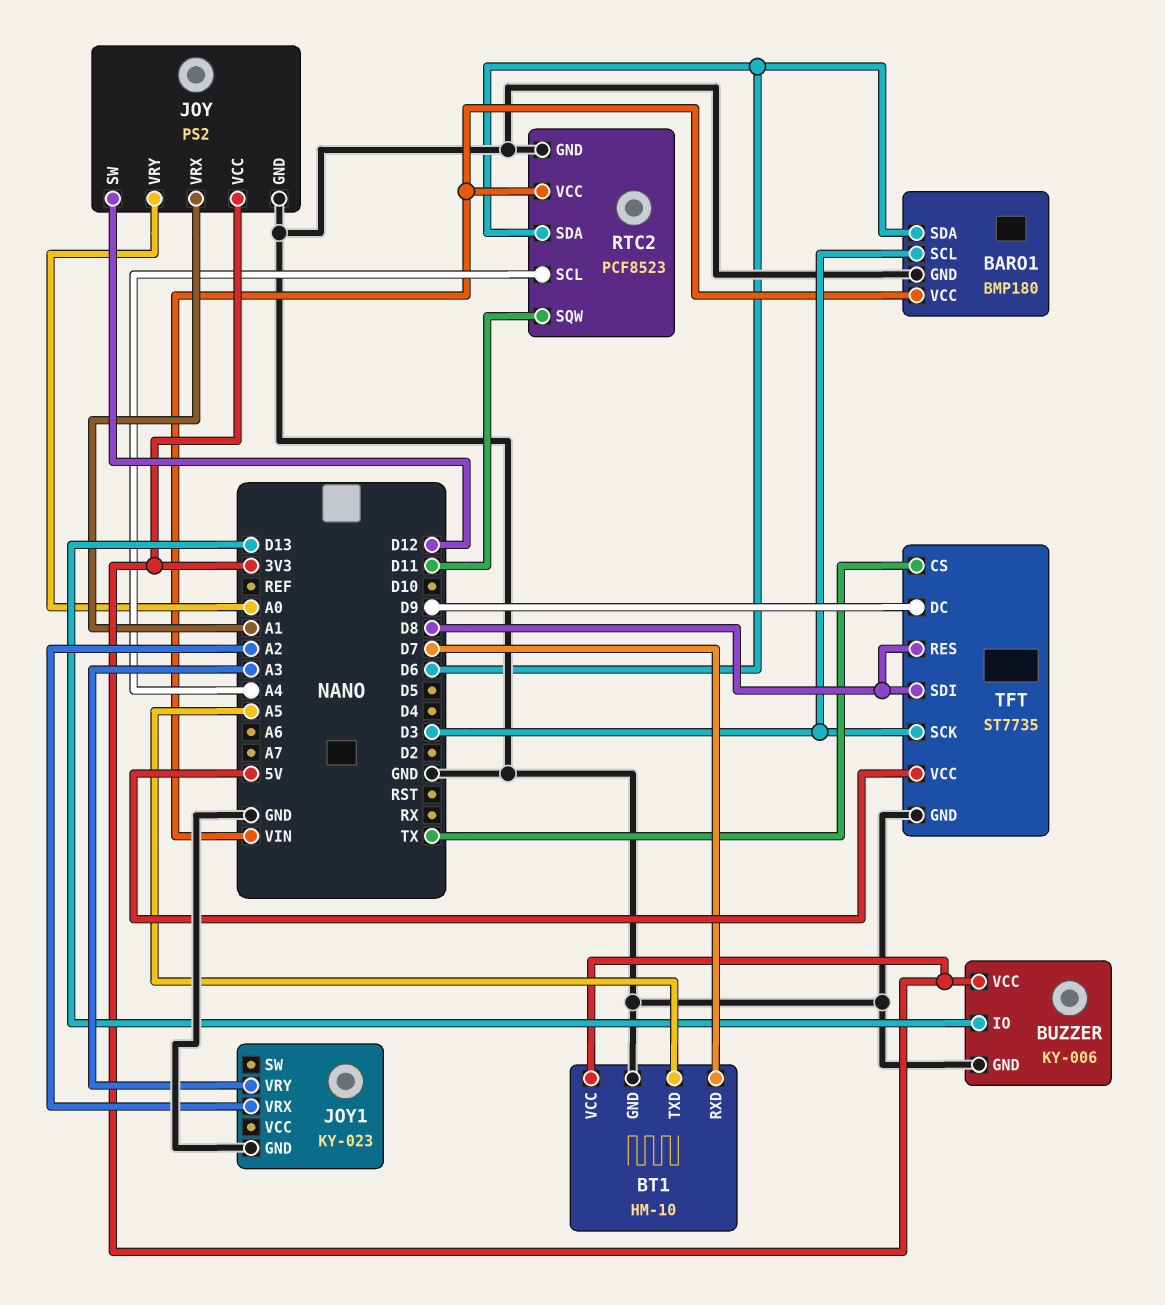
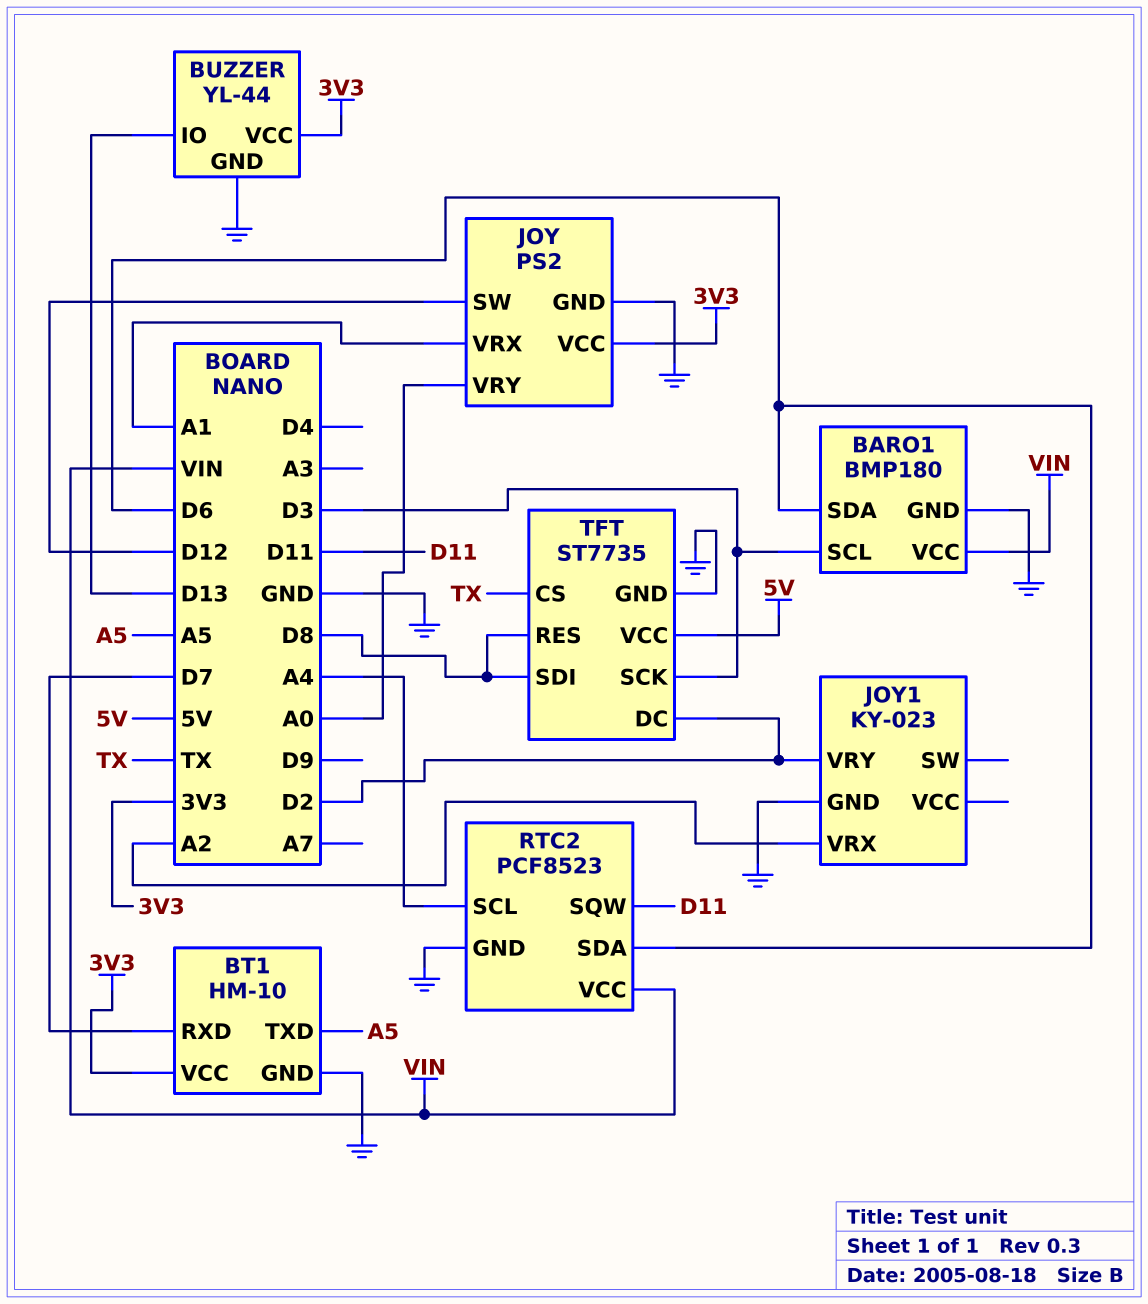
BUZZER: KY-006 -> YL-44
JOY1 pin VRY: A3 -> D2
TFT pin DC: D9 -> D2

